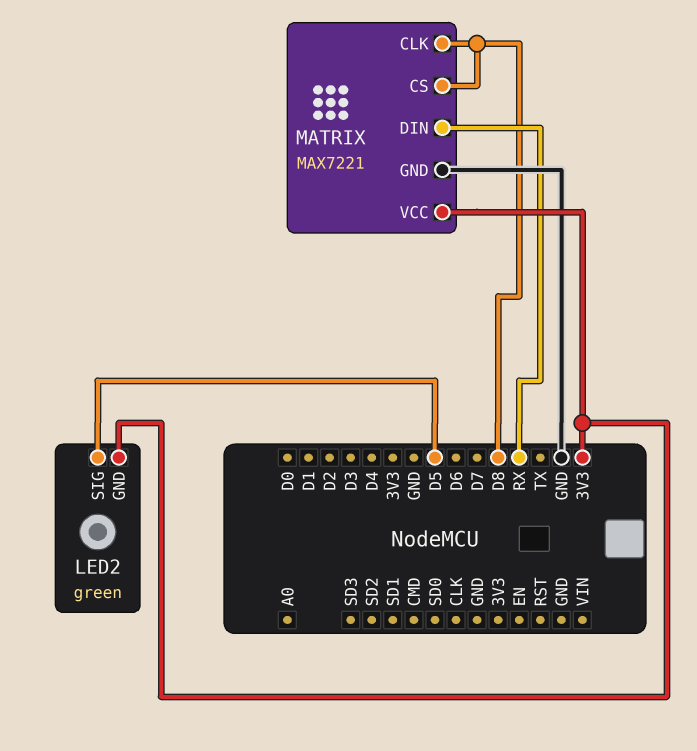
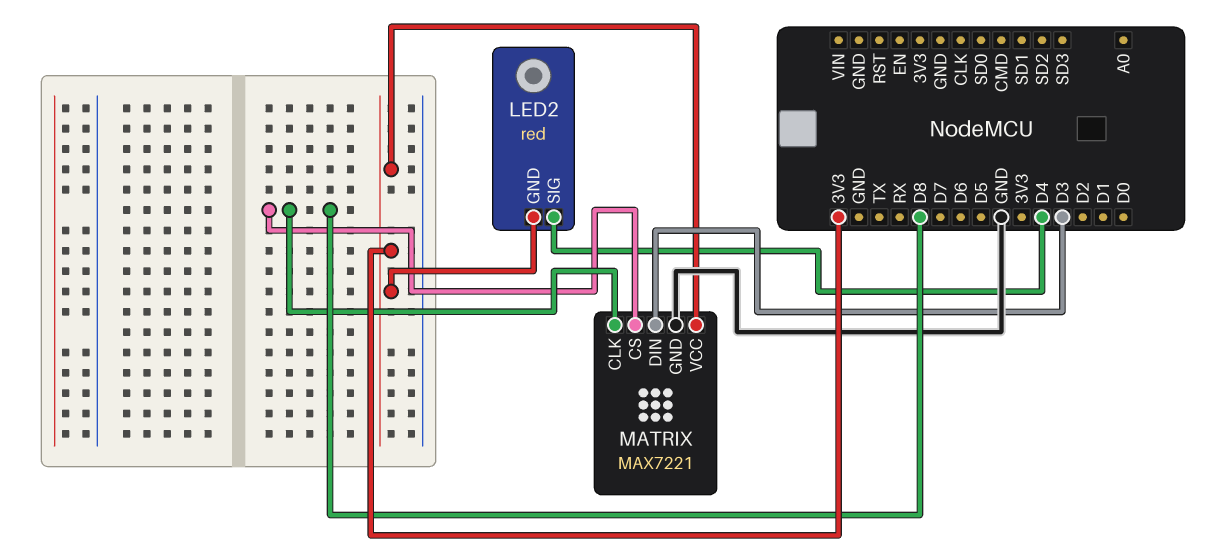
LED2: green -> red
LED2 pin SIG: D5 -> D4
MATRIX pin DIN: RX -> D3

